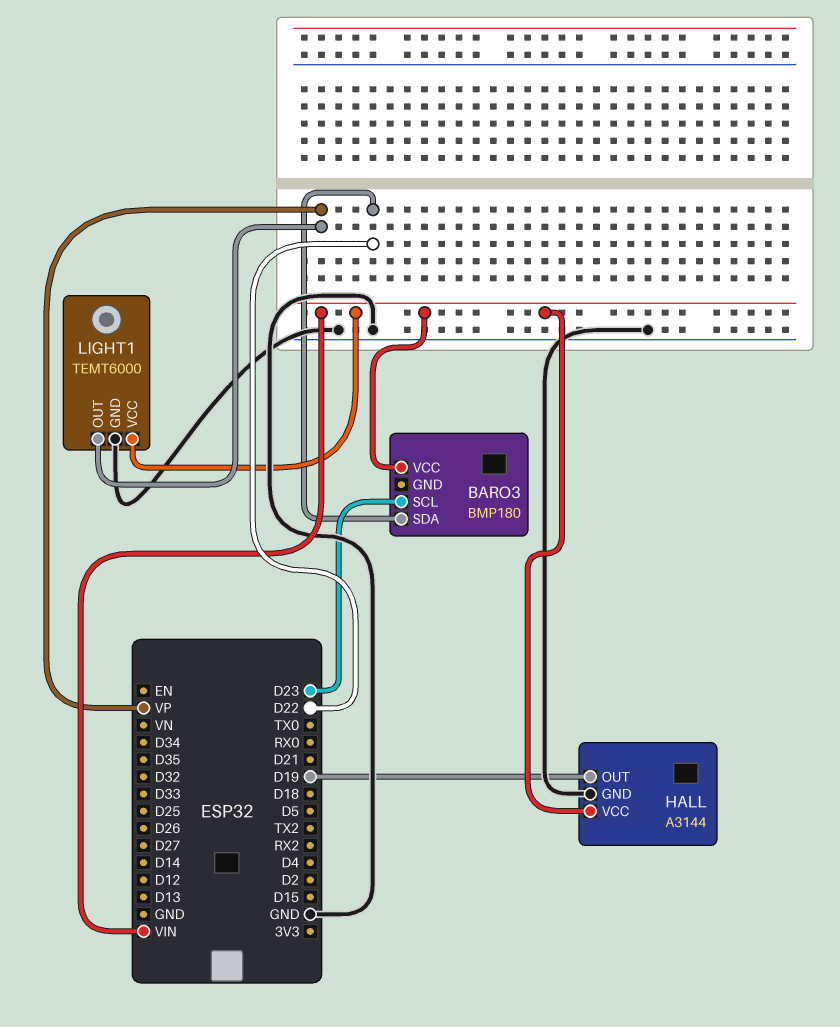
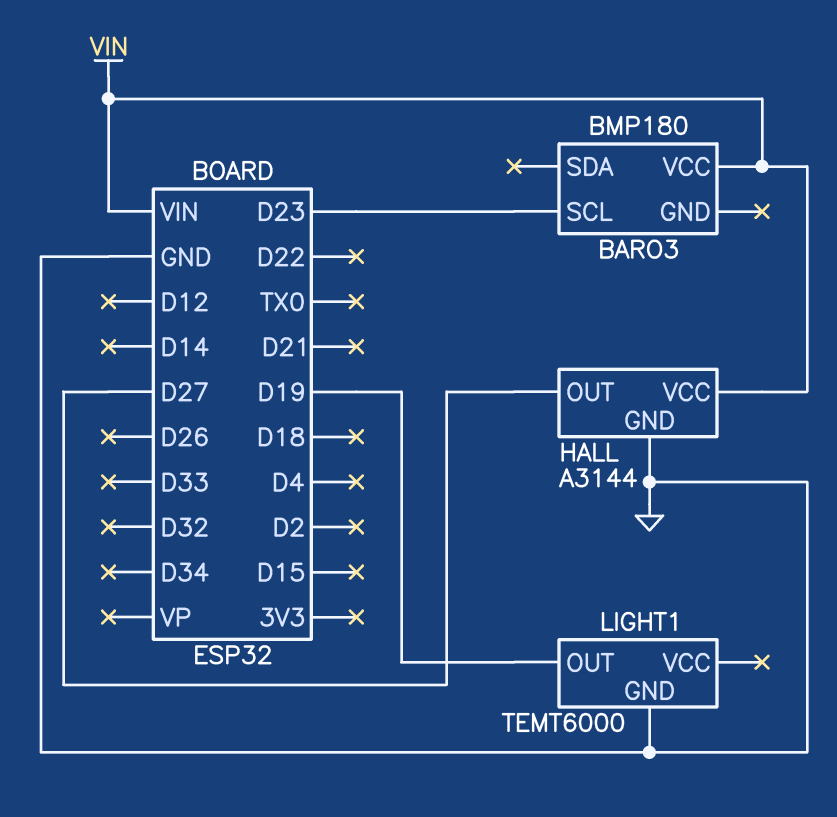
BARO3 pin SDA: D22 -> none
HALL pin OUT: D19 -> D27
LIGHT1 pin OUT: VP -> D19
LIGHT1 pin VCC: VIN -> none

